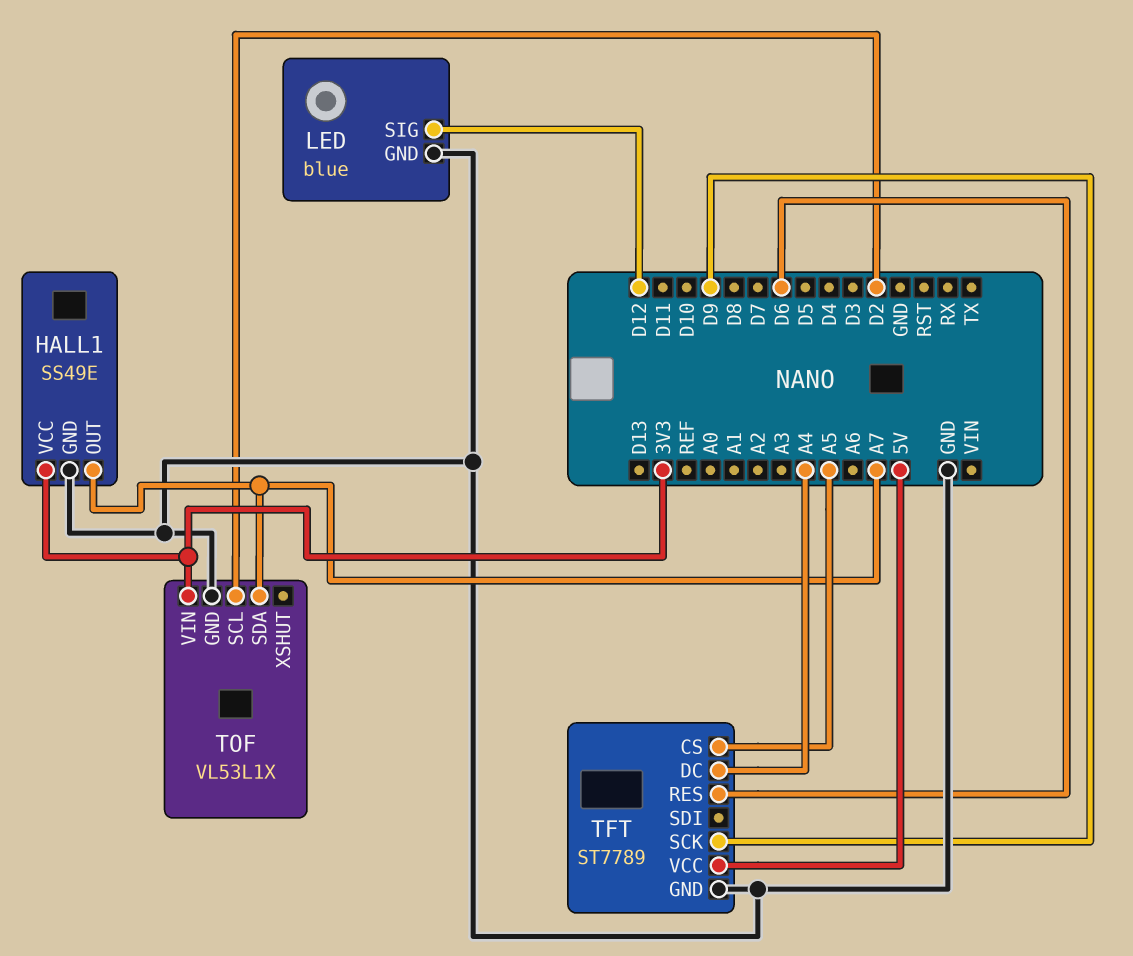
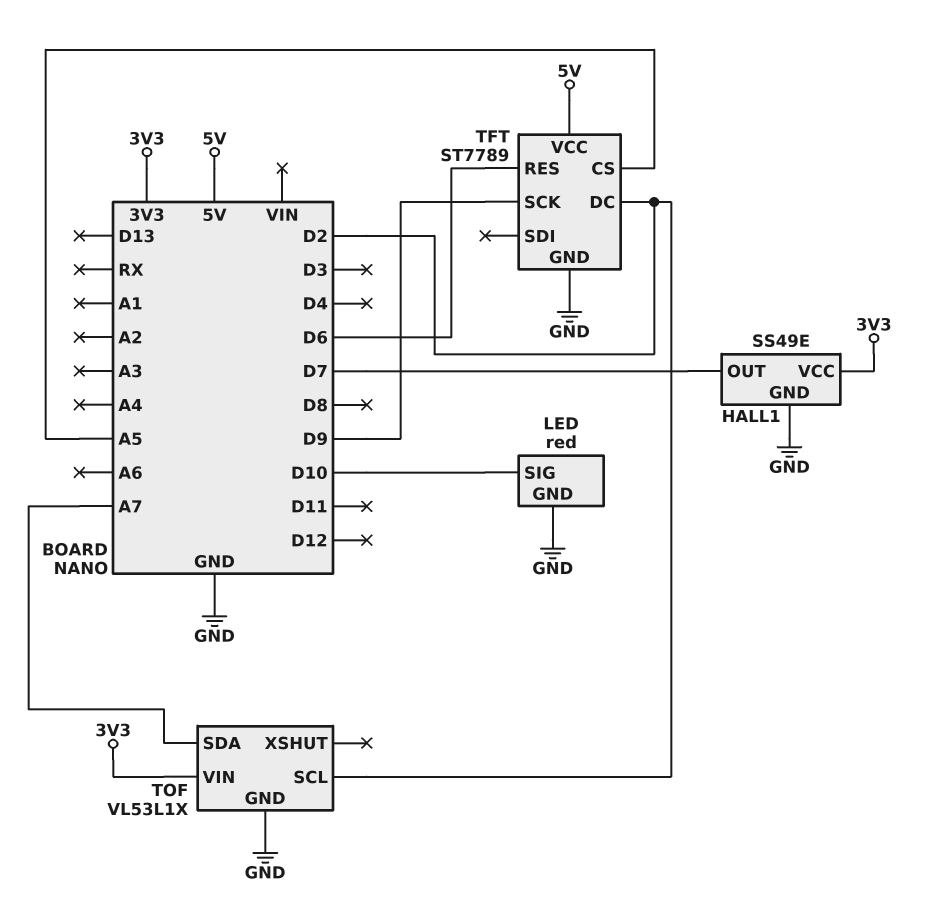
HALL1 pin OUT: A7 -> D7
LED: blue -> red
LED pin SIG: D12 -> D10
TFT pin DC: A4 -> D2

